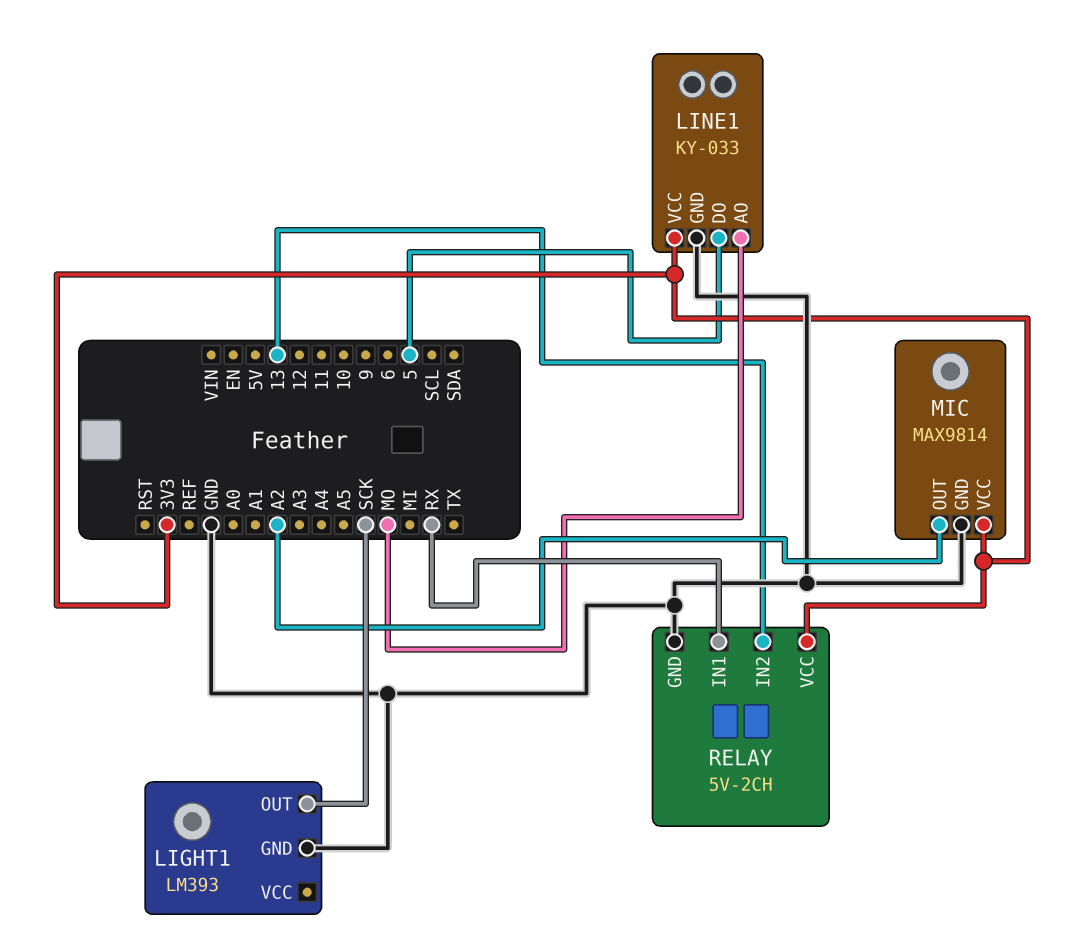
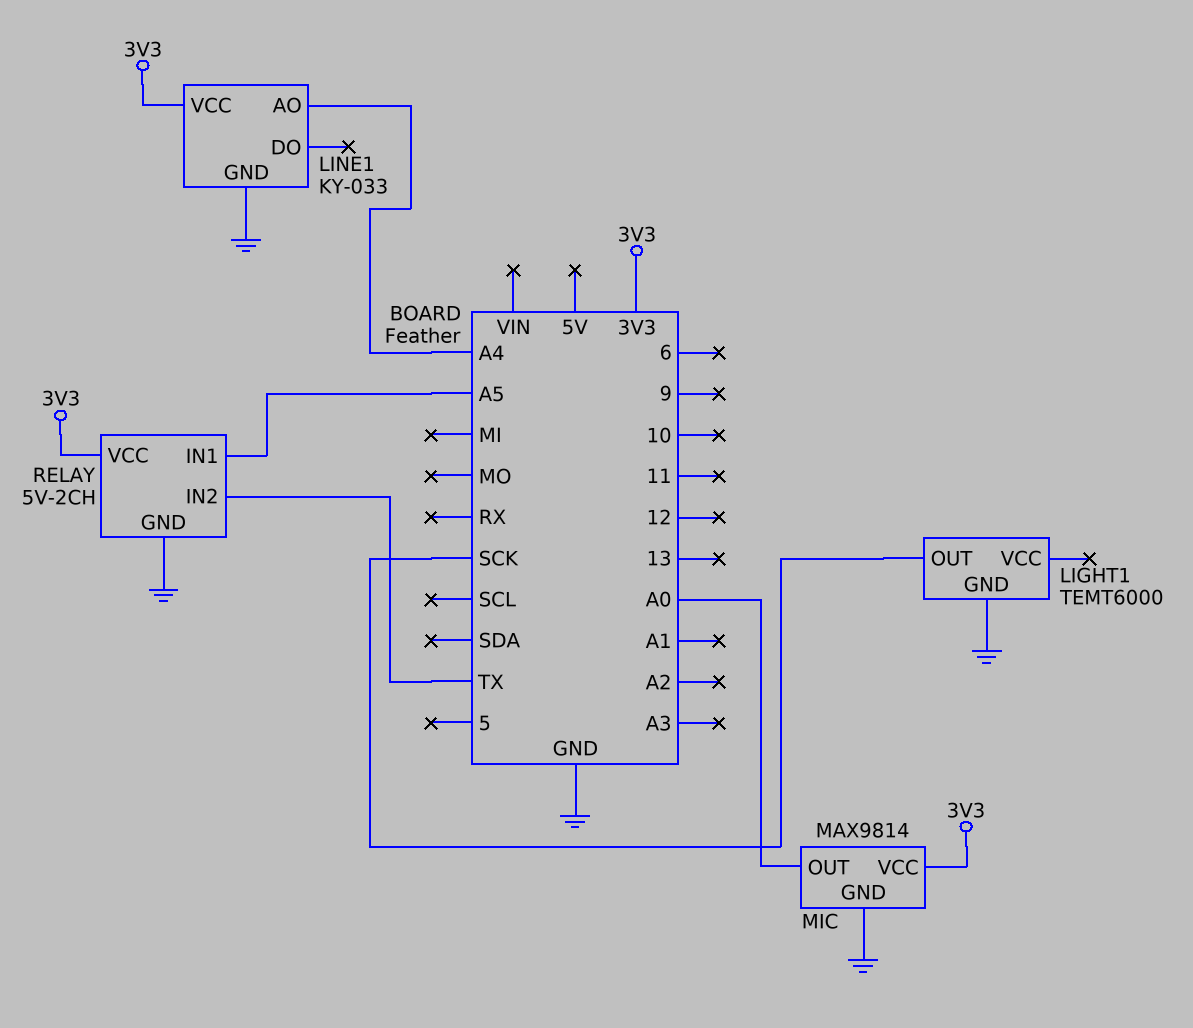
LIGHT1: LM393 -> TEMT6000
LINE1 pin AO: MO -> A4
LINE1 pin DO: 5 -> none
MIC pin OUT: A2 -> A0
RELAY pin IN1: RX -> A5
RELAY pin IN2: 13 -> TX

